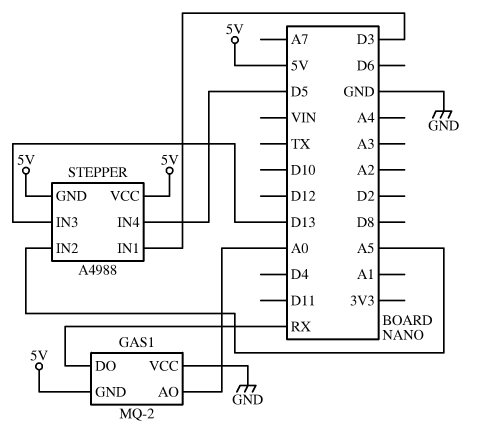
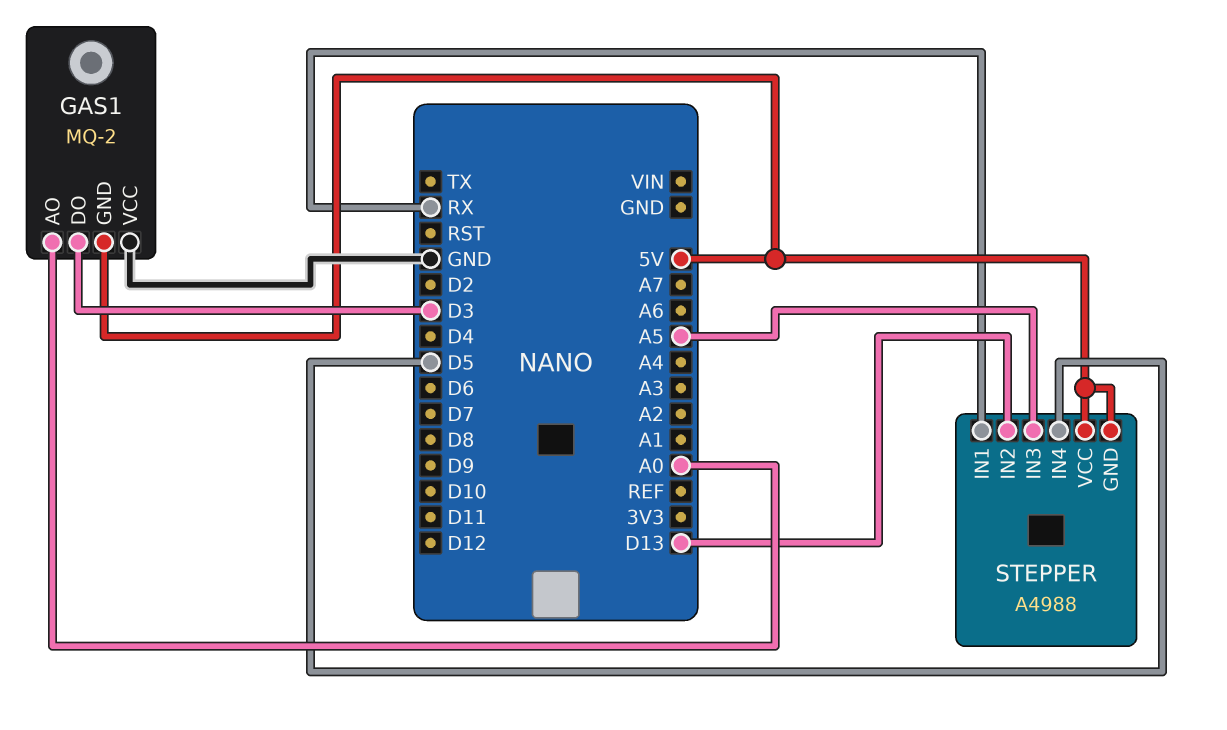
GAS1 pin DO: RX -> D3
STEPPER pin IN1: D3 -> RX
STEPPER pin IN2: A5 -> D13
STEPPER pin IN3: D13 -> A5

